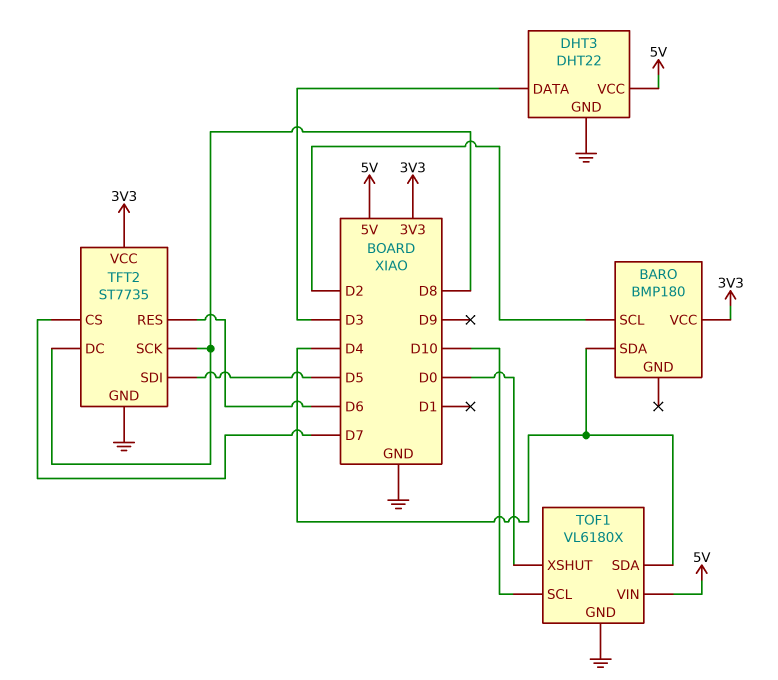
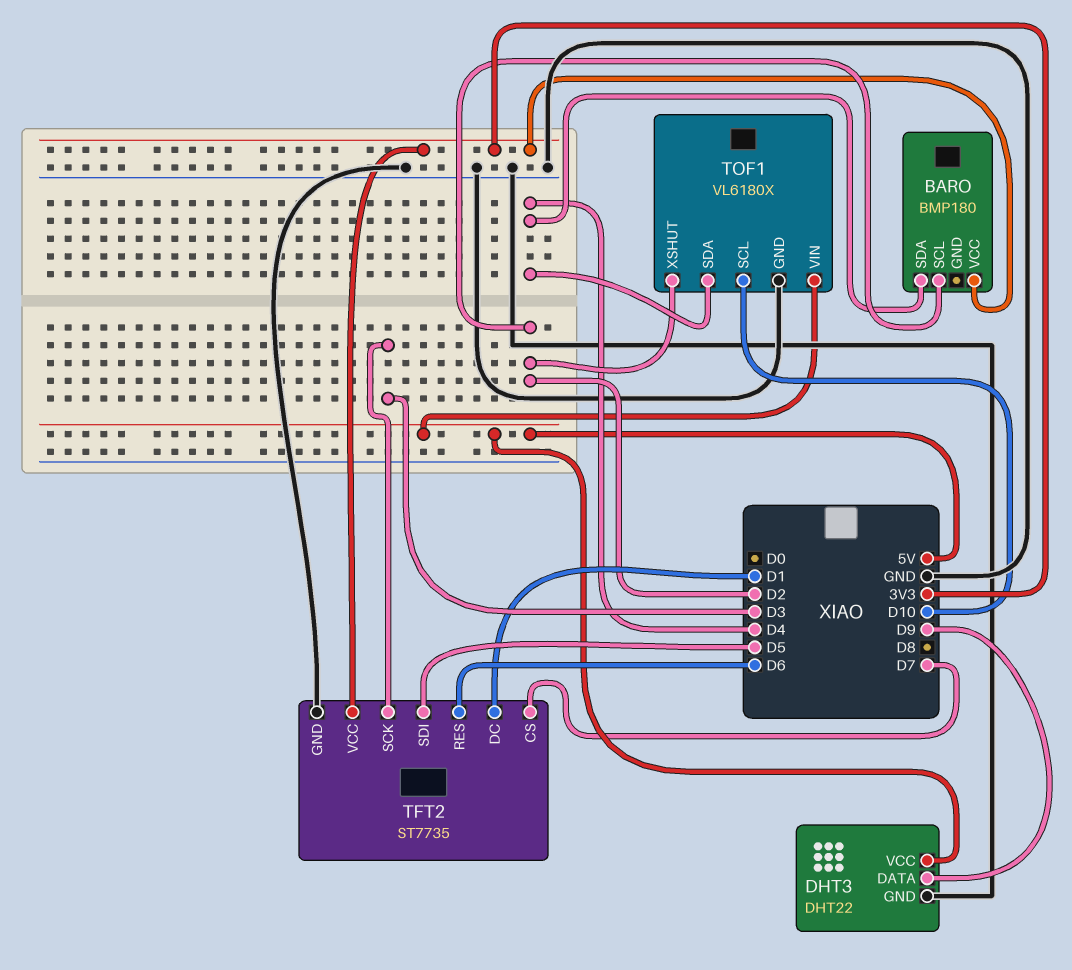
DHT3 pin DATA: D3 -> D9
TFT2 pin DC: D8 -> D1
TFT2 pin SCK: D8 -> D3
TOF1 pin XSHUT: D0 -> D2

